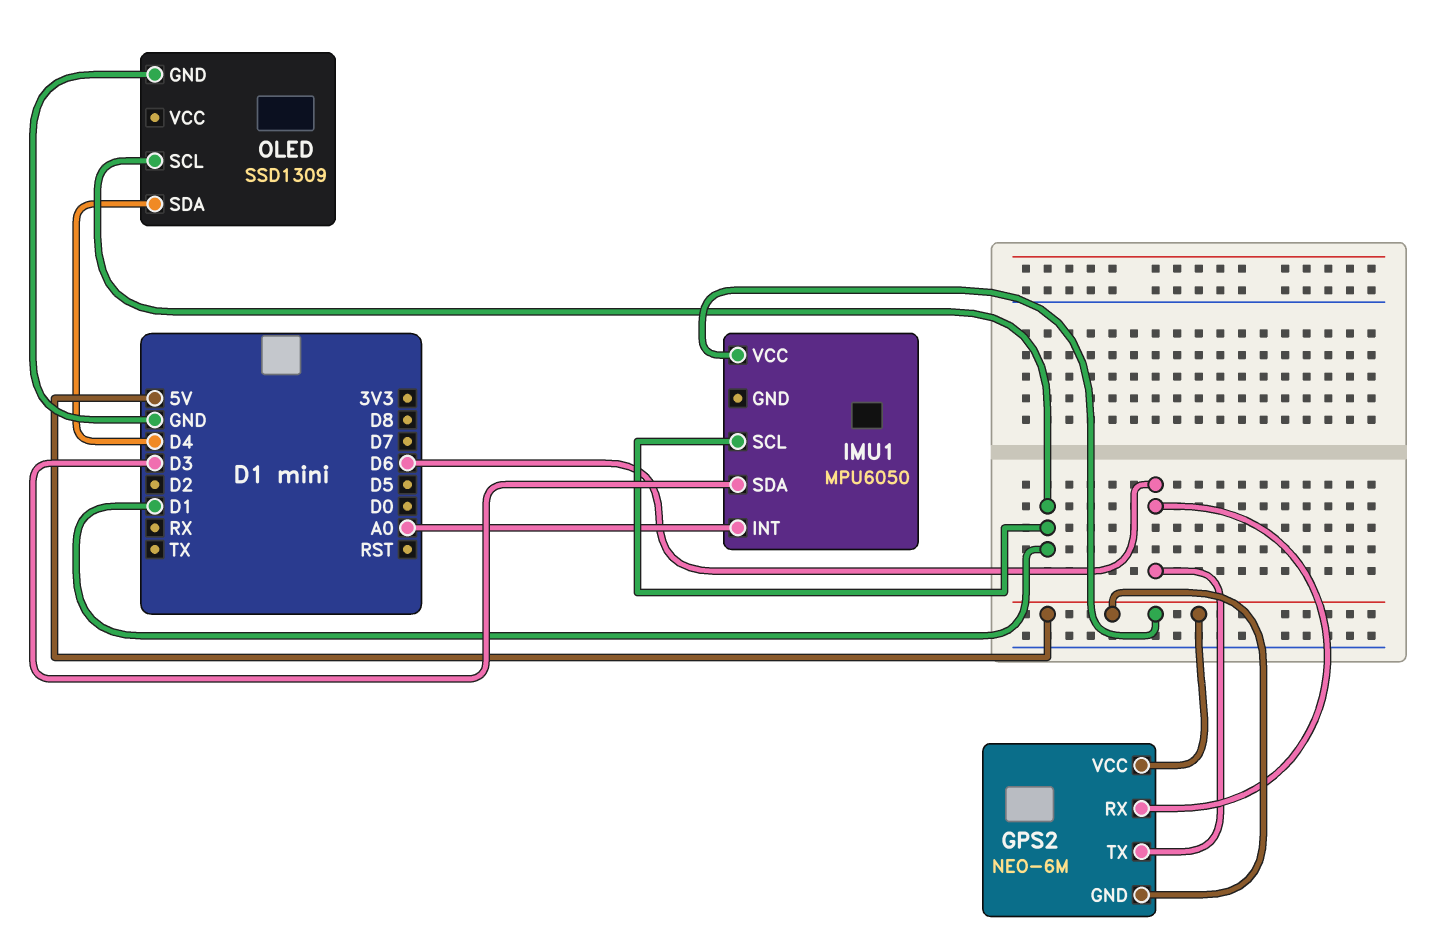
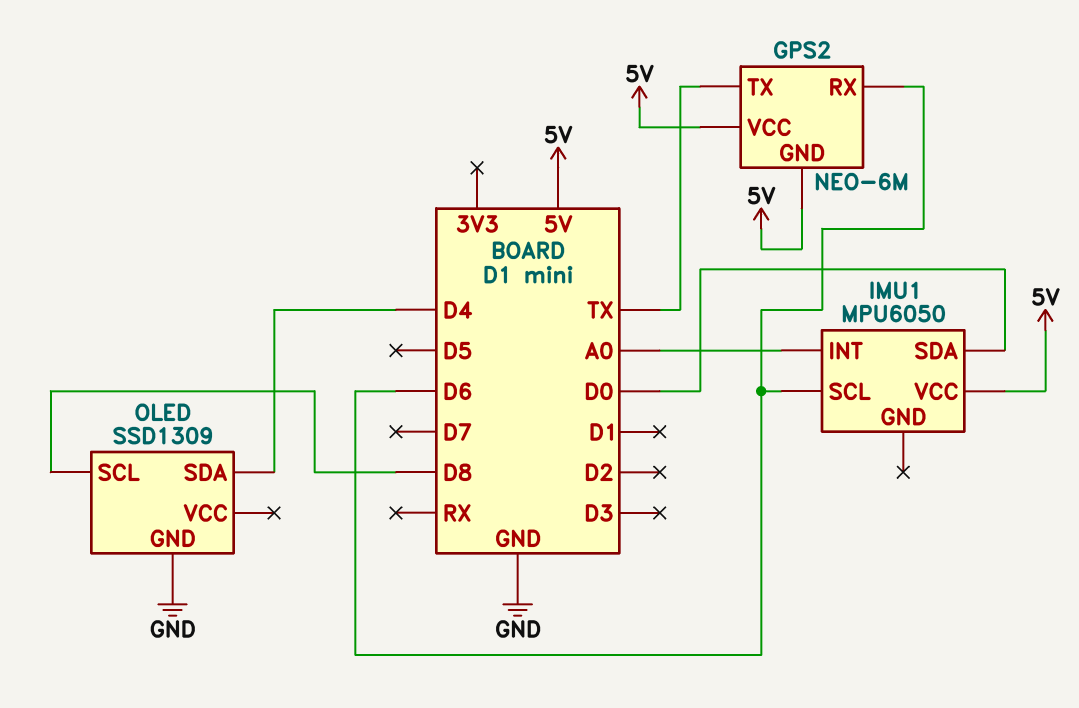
GPS2 pin TX: D6 -> TX
IMU1 pin SCL: D1 -> D6
IMU1 pin SDA: D3 -> D0
OLED pin SCL: D1 -> D8

